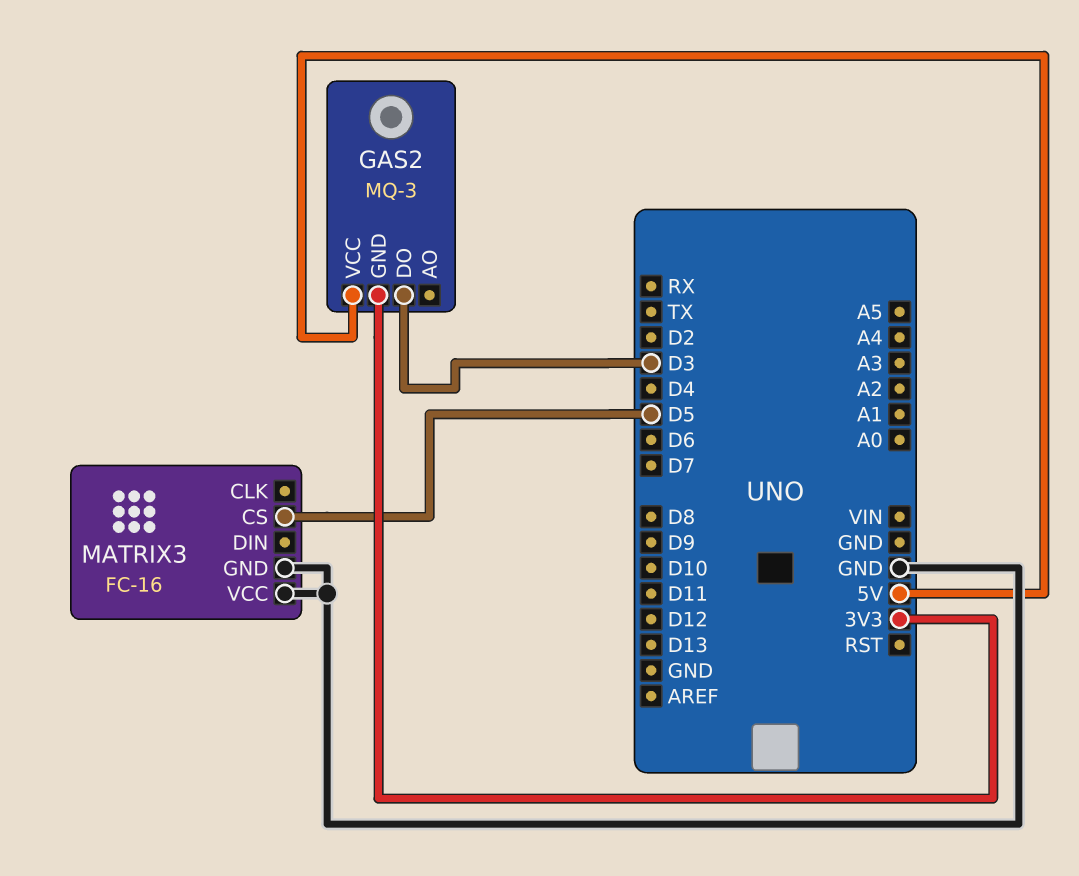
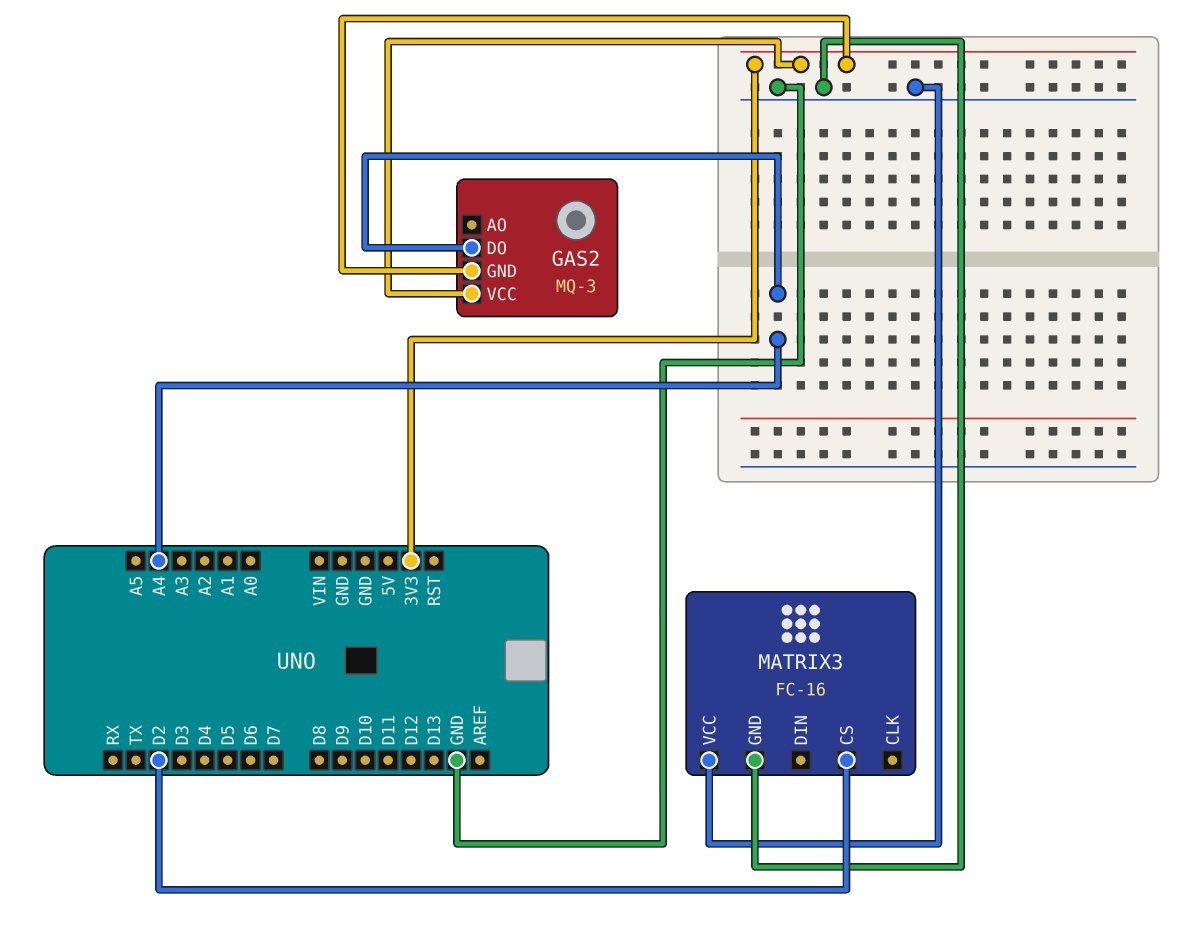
GAS2 pin DO: D3 -> A4
GAS2 pin VCC: 5V -> 3V3
MATRIX3 pin CS: D5 -> D2

